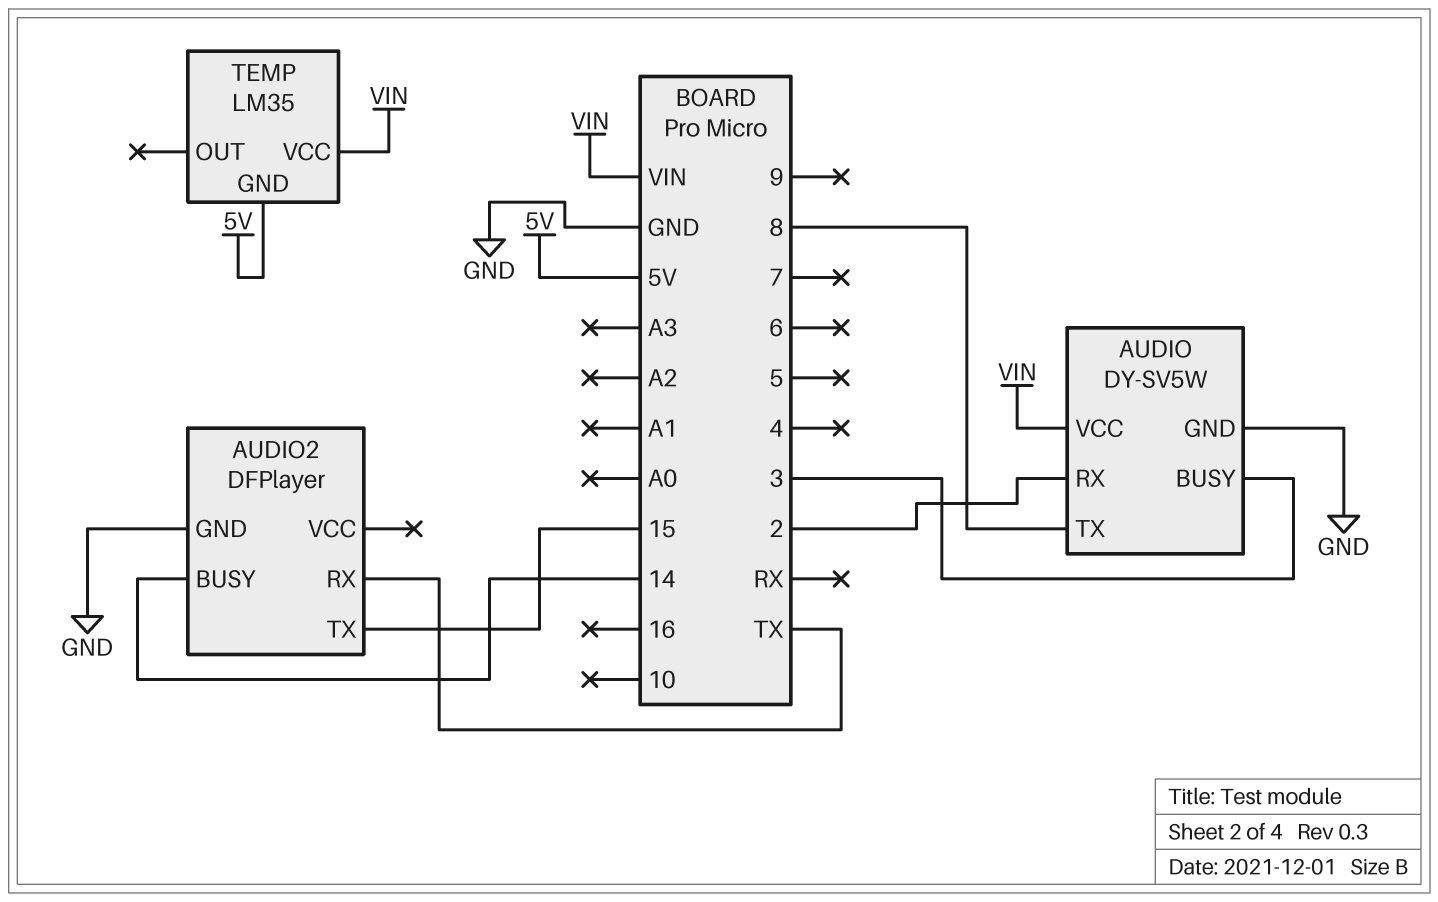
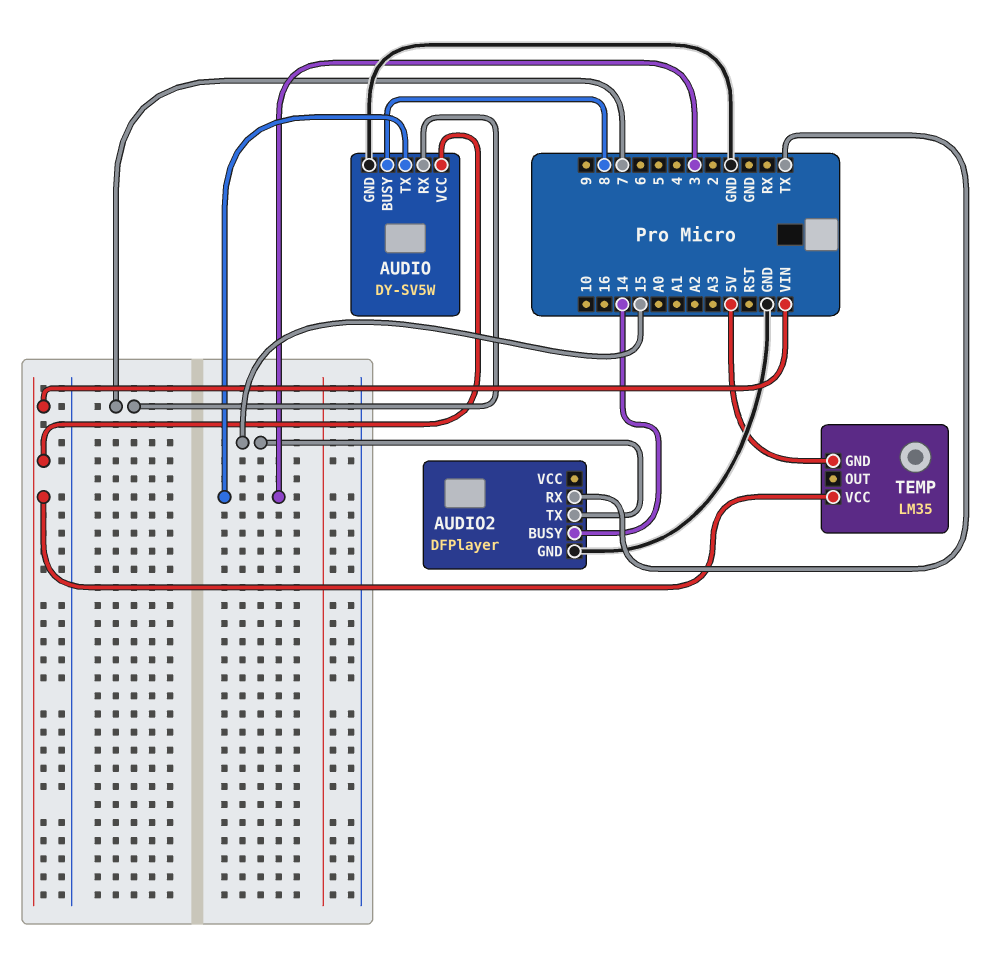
AUDIO pin BUSY: 3 -> 8
AUDIO pin RX: 2 -> 7
AUDIO pin TX: 8 -> 3

